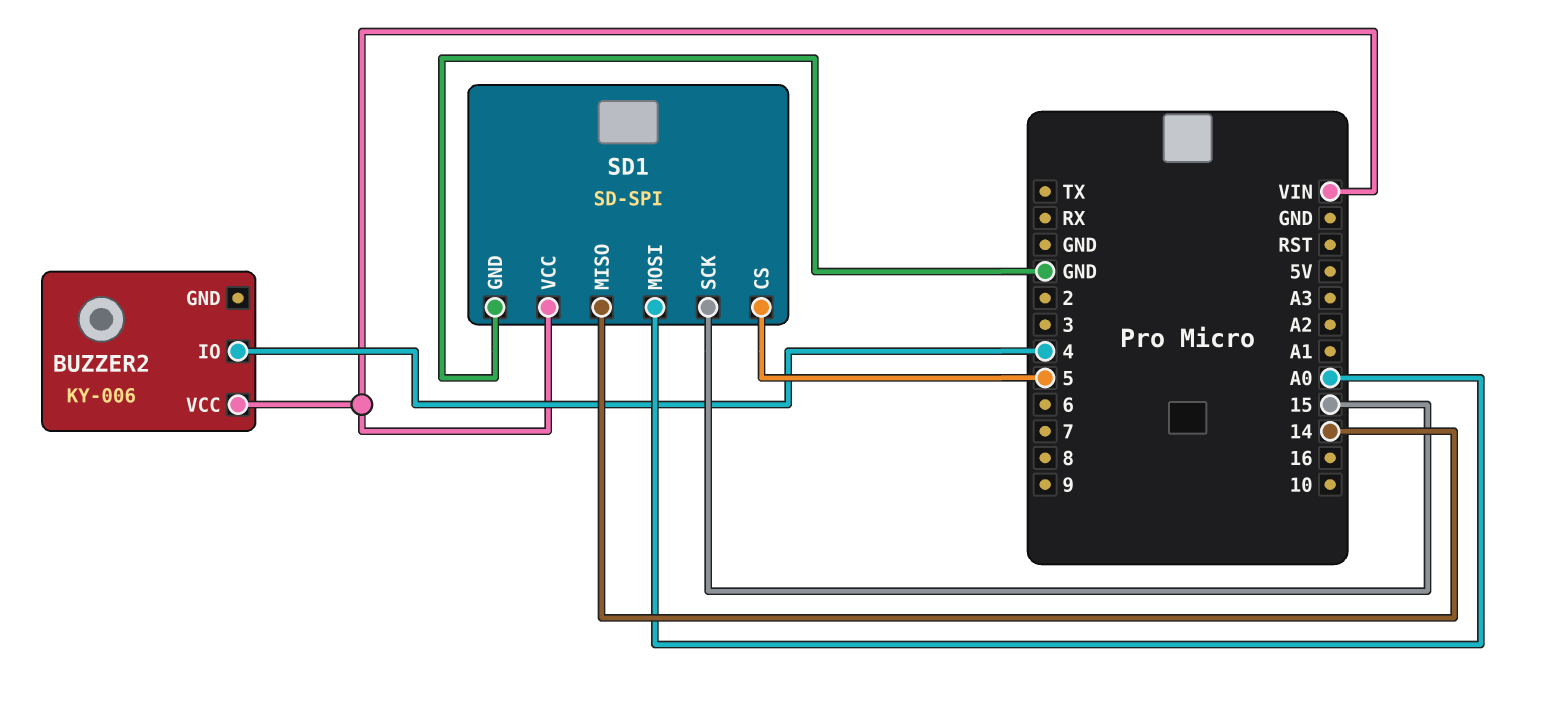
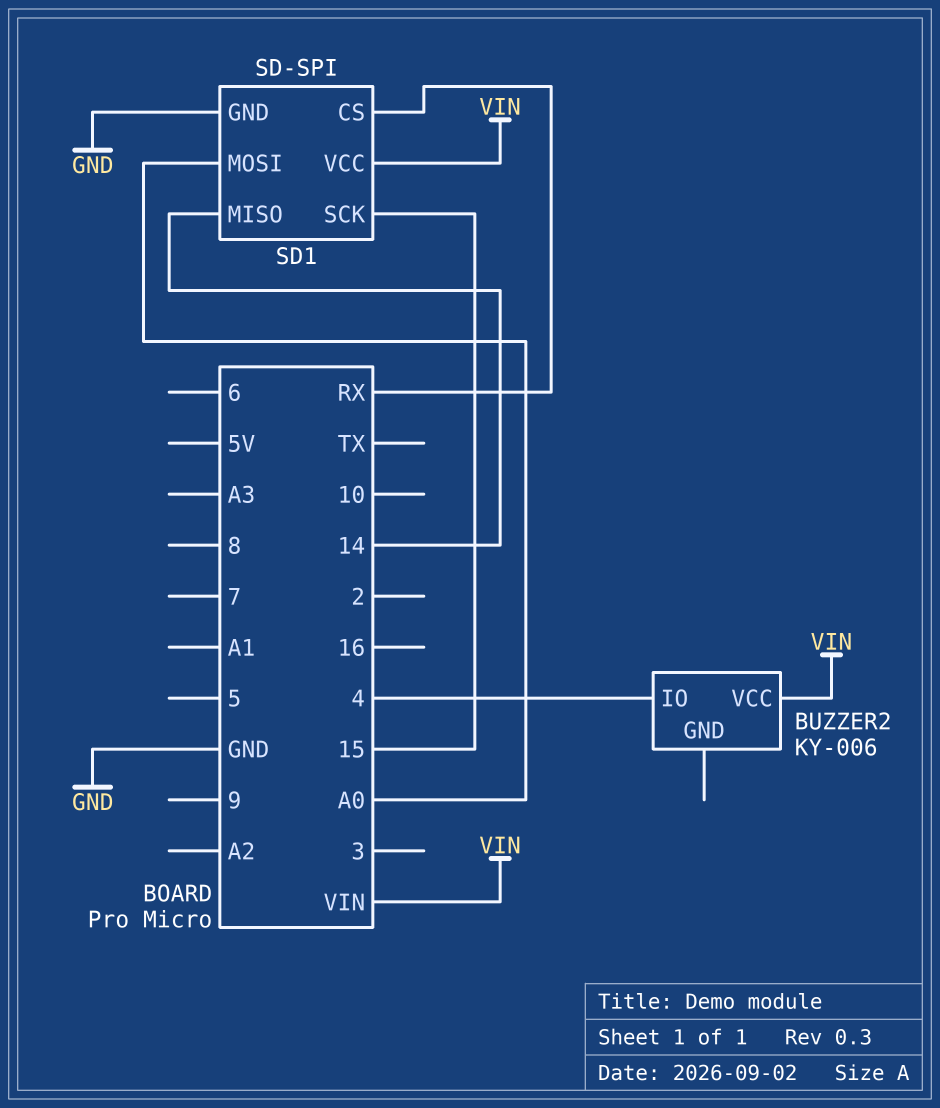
SD1 pin CS: 5 -> RX

